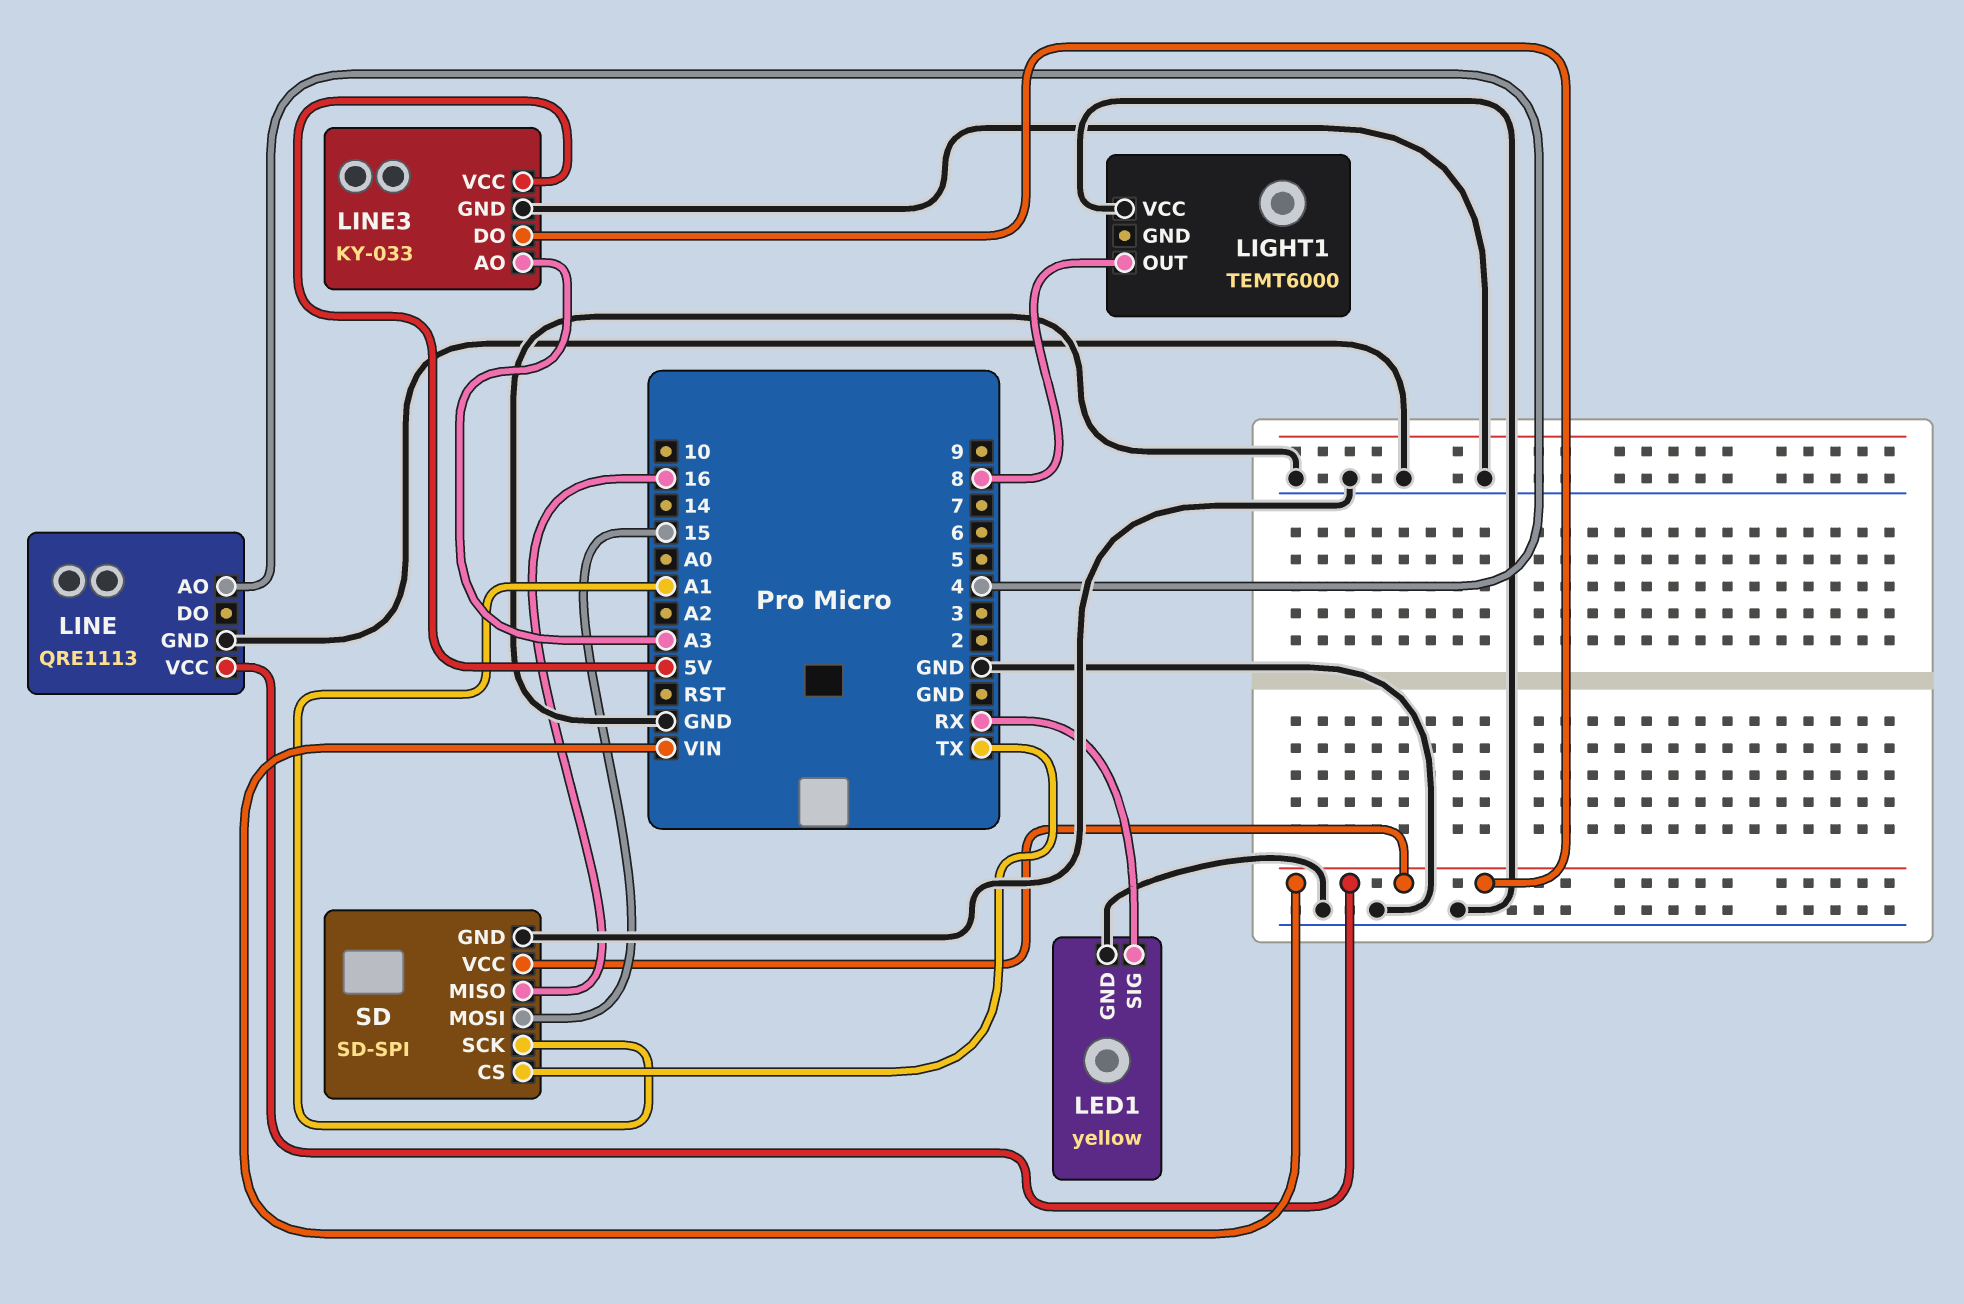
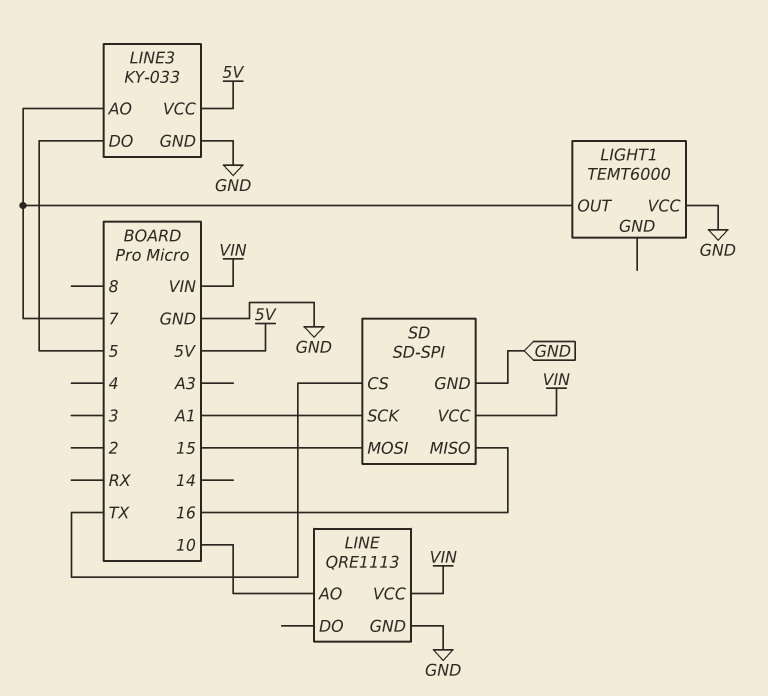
LED1: yellow -> none
LED1 pin GND: GND -> none
LED1 pin SIG: RX -> none
LIGHT1 pin OUT: 8 -> 7
LINE pin AO: 4 -> 10
LINE3 pin AO: A3 -> 7
LINE3 pin DO: VIN -> 5

